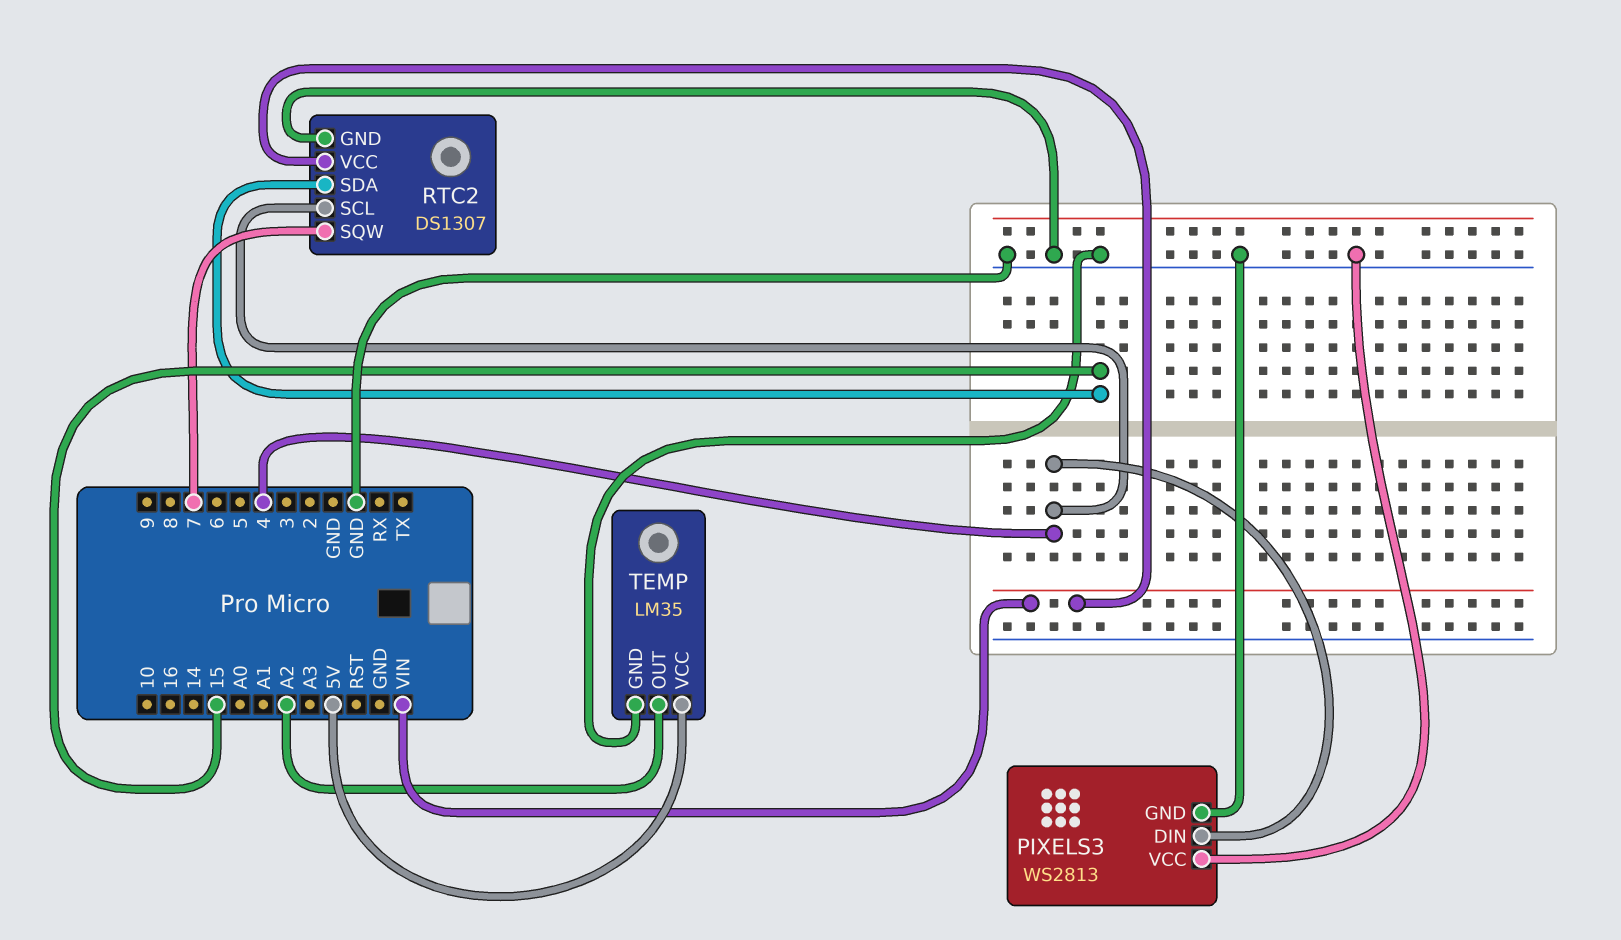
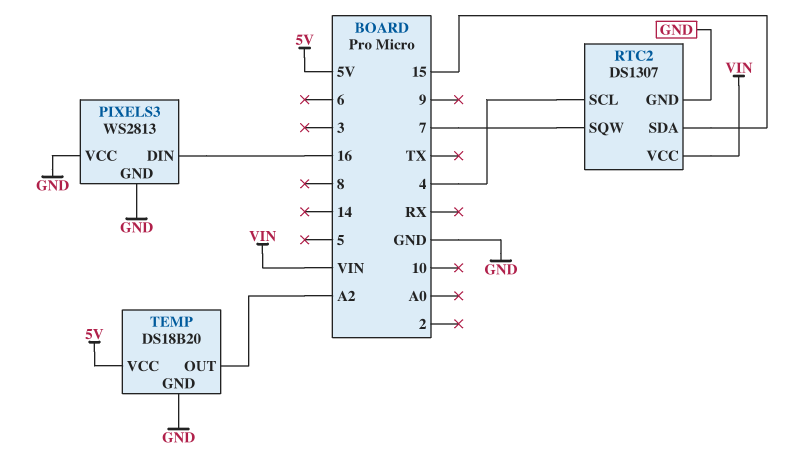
PIXELS3 pin DIN: 4 -> 16
TEMP: LM35 -> DS18B20

